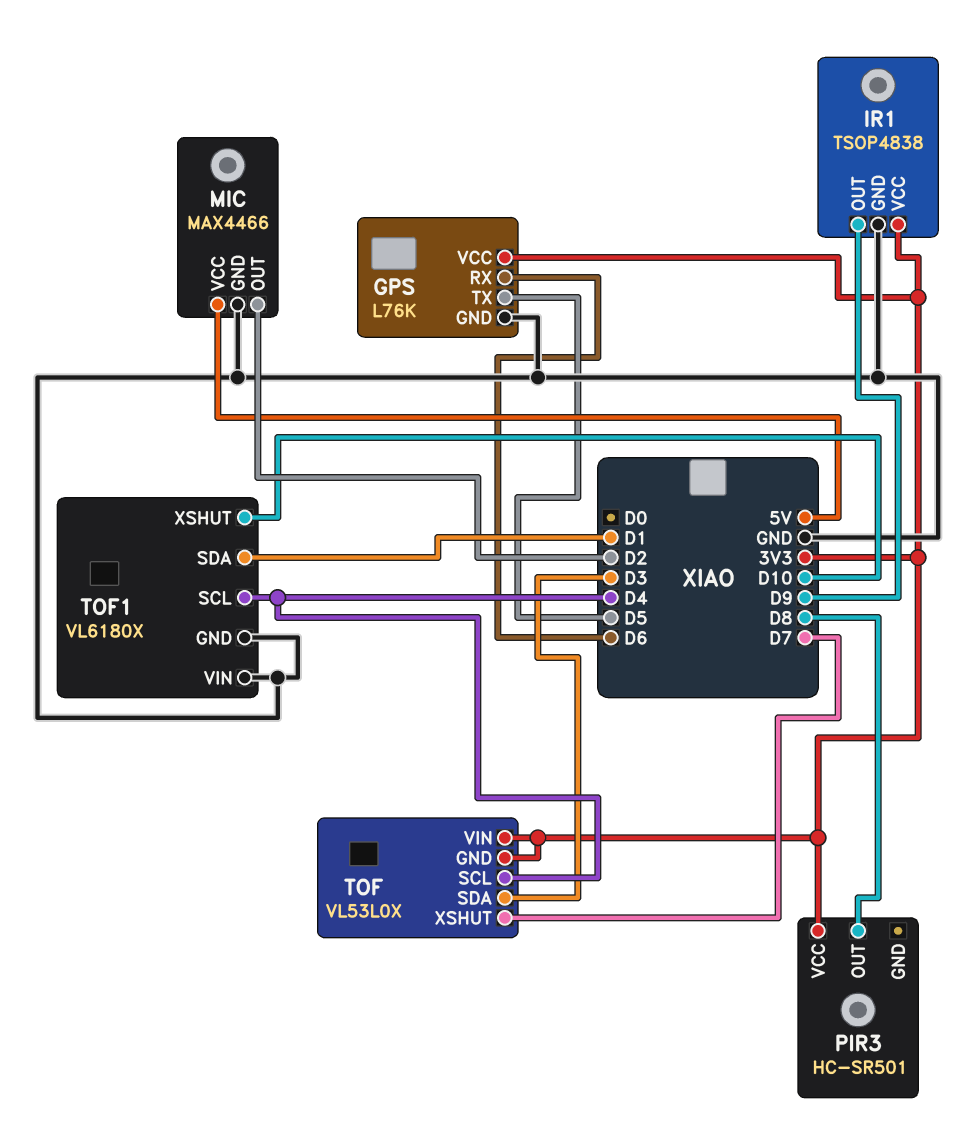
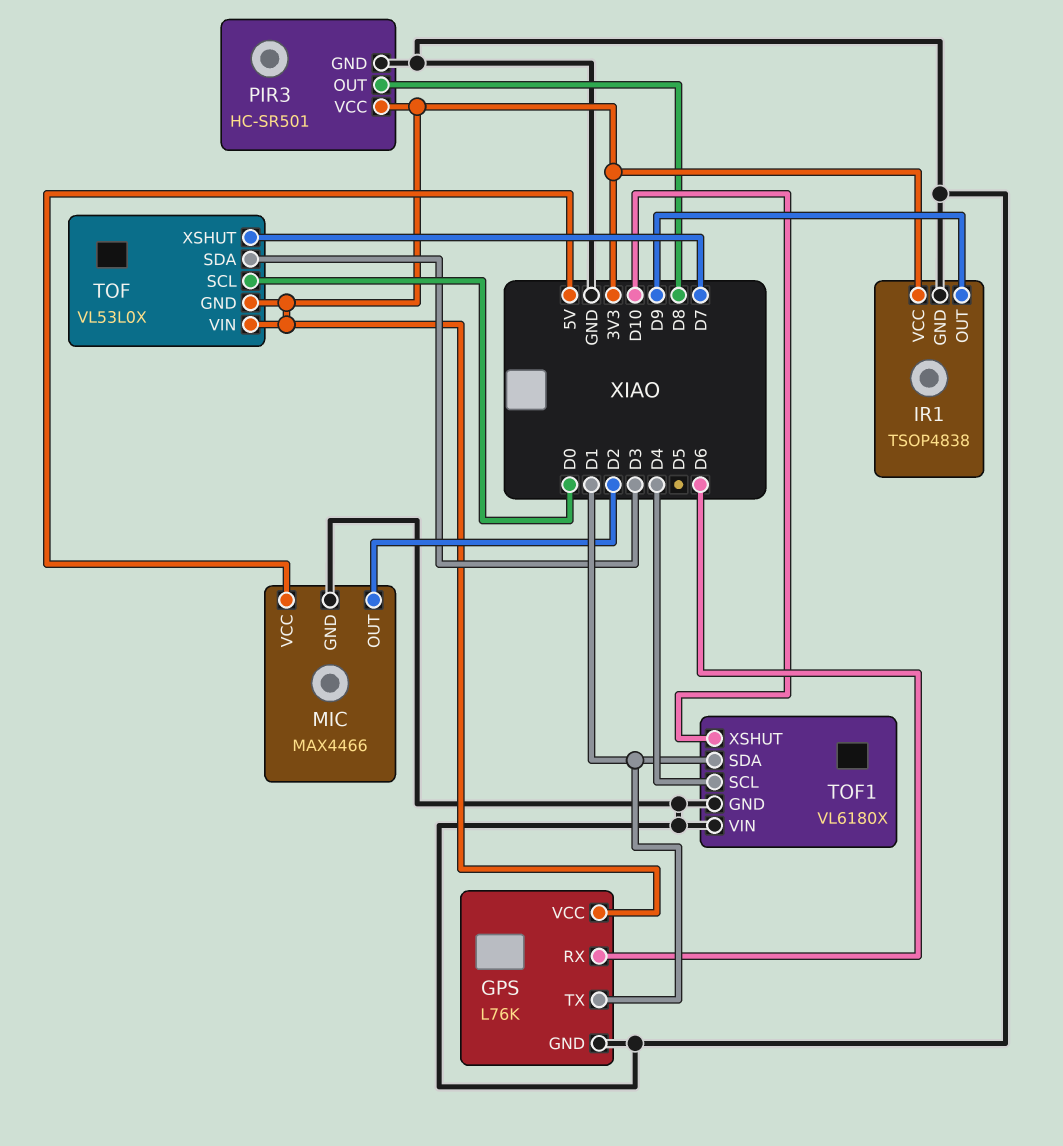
GPS pin TX: D5 -> D1
PIR3 pin GND: none -> GND
TOF pin SCL: D4 -> D0

